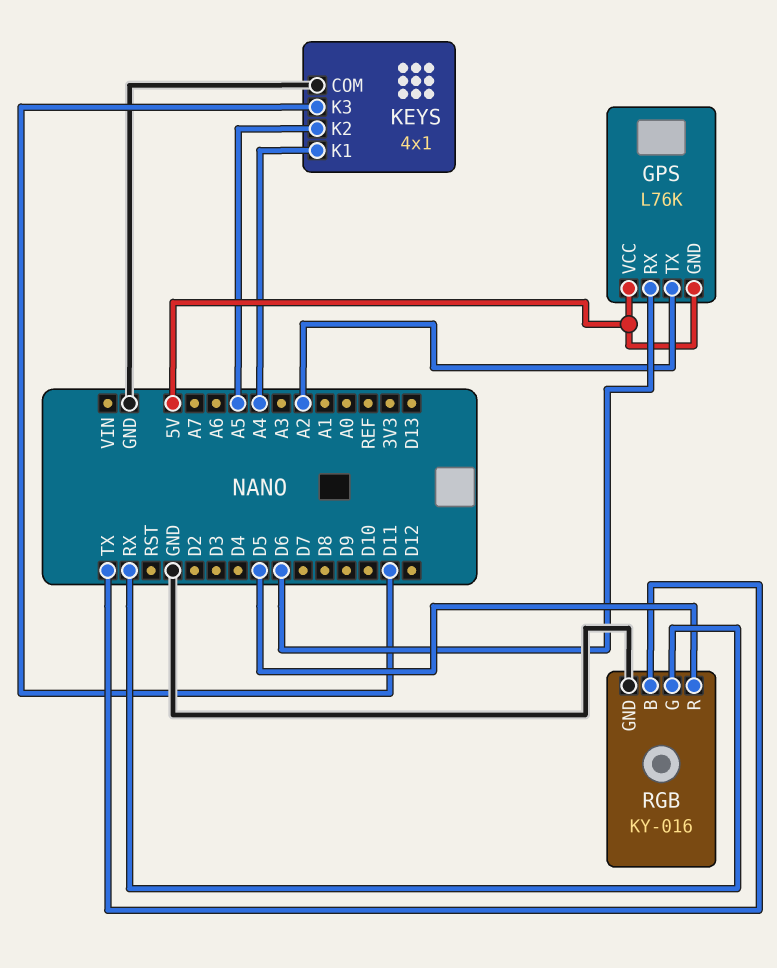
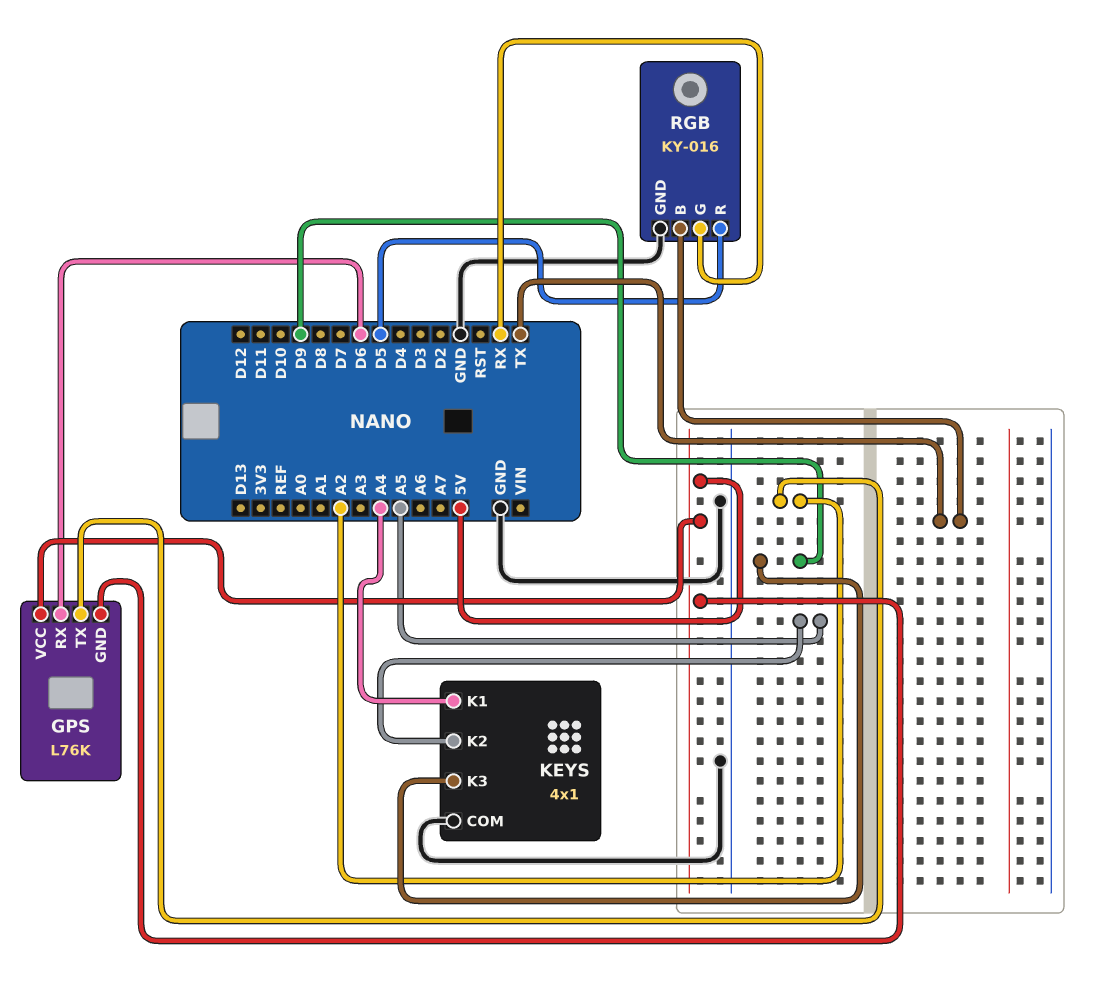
KEYS pin K3: D11 -> D9

